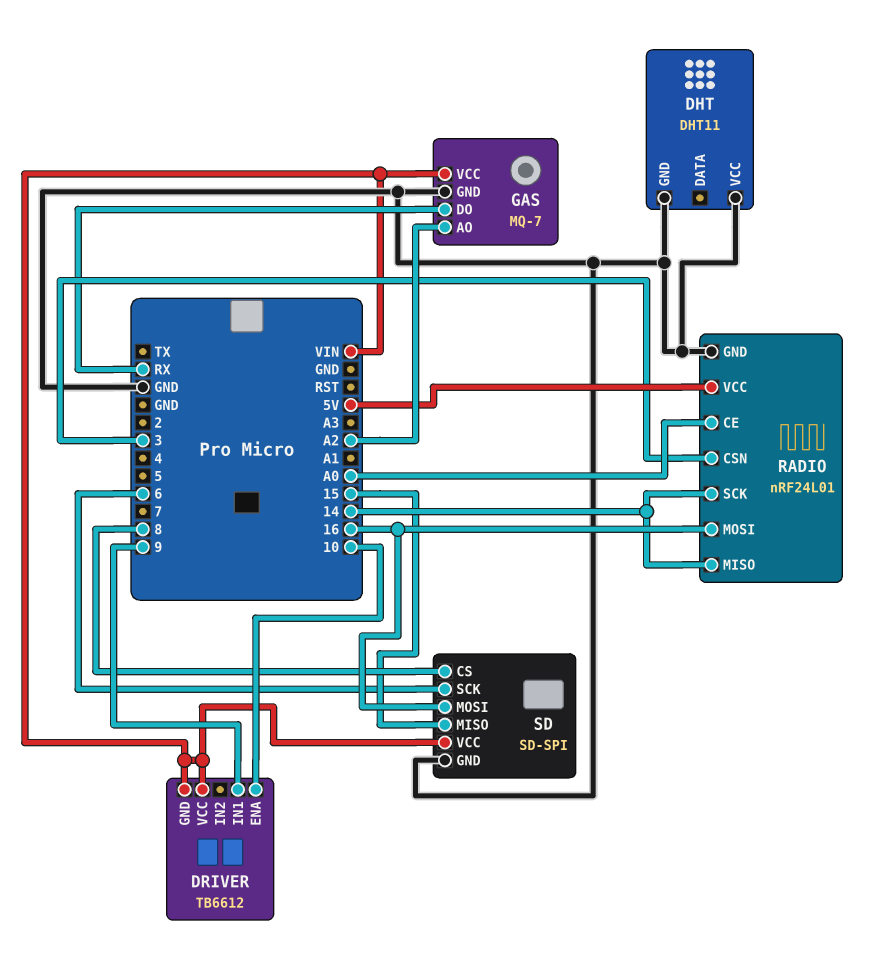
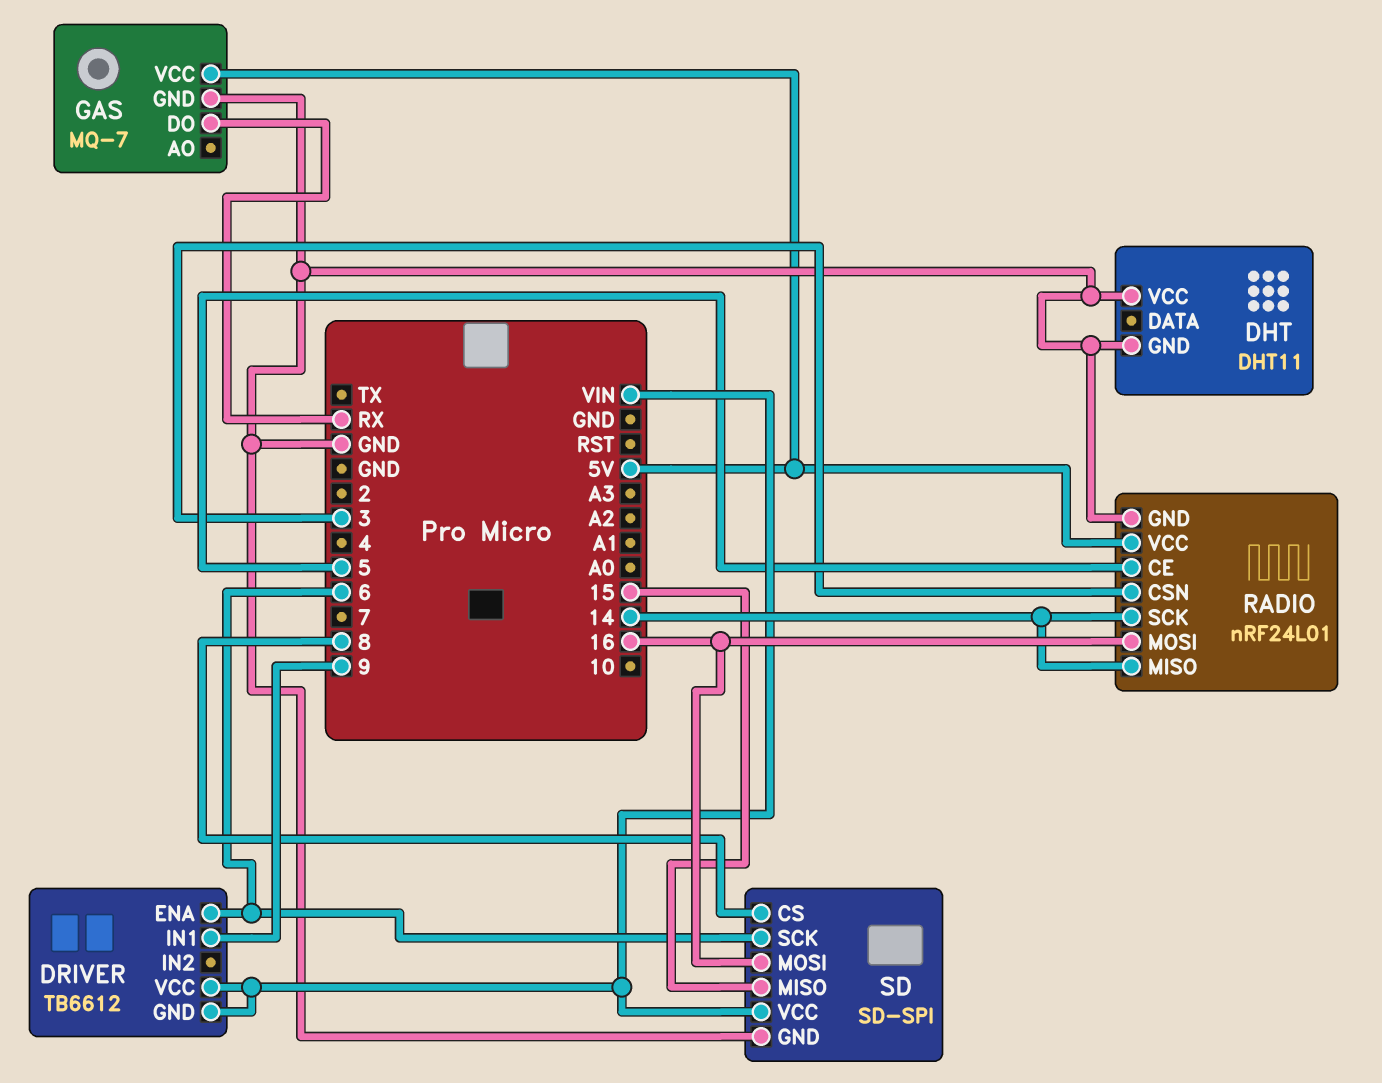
DRIVER pin ENA: 10 -> 6
GAS pin AO: A2 -> none
GAS pin VCC: VIN -> 5V
RADIO pin CE: A0 -> 5

